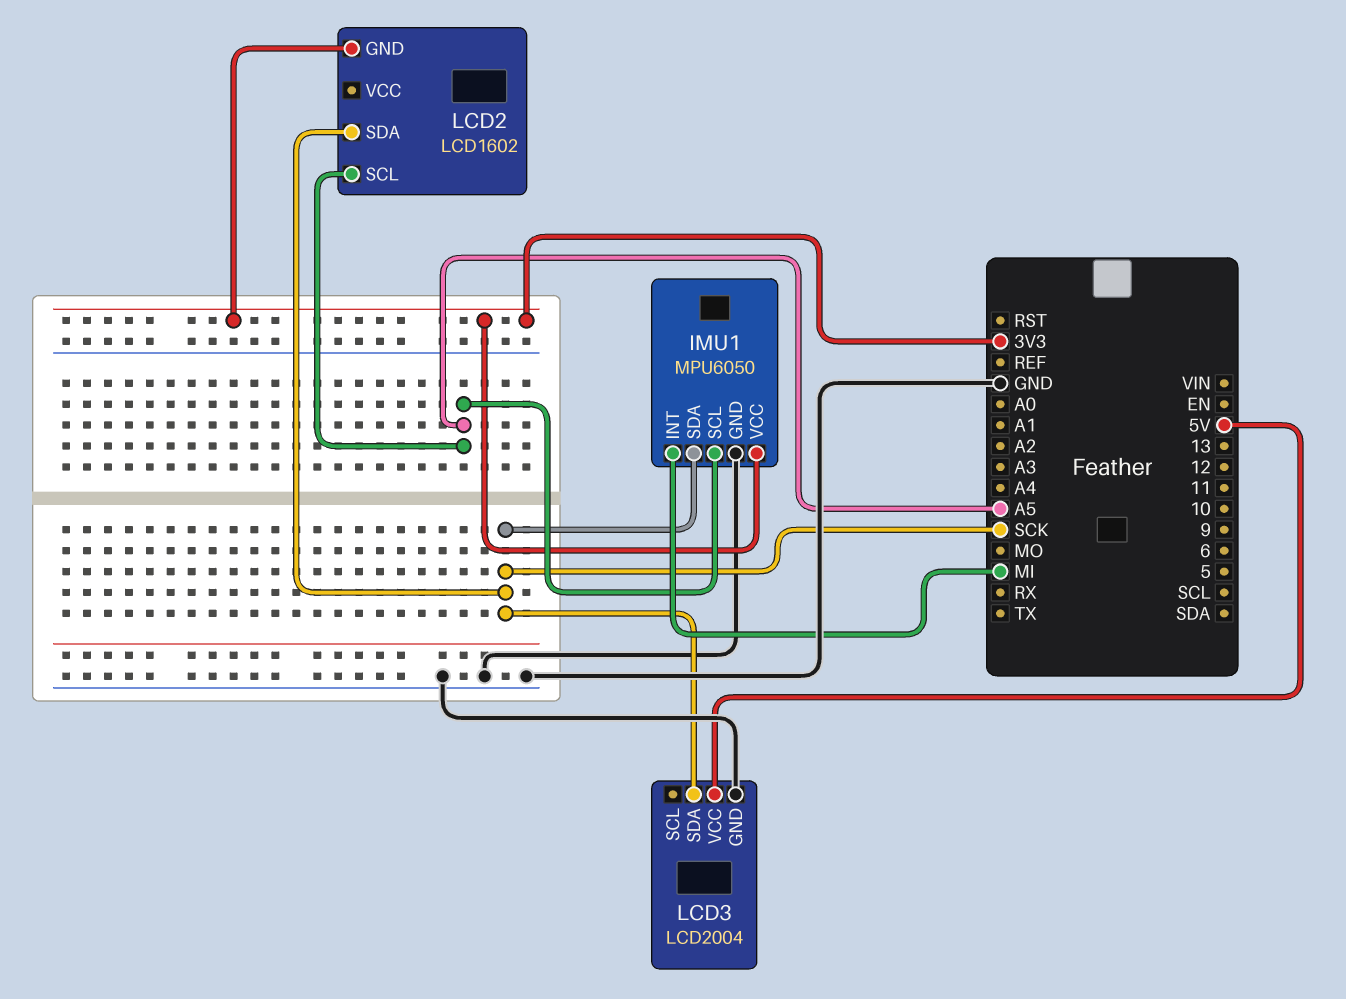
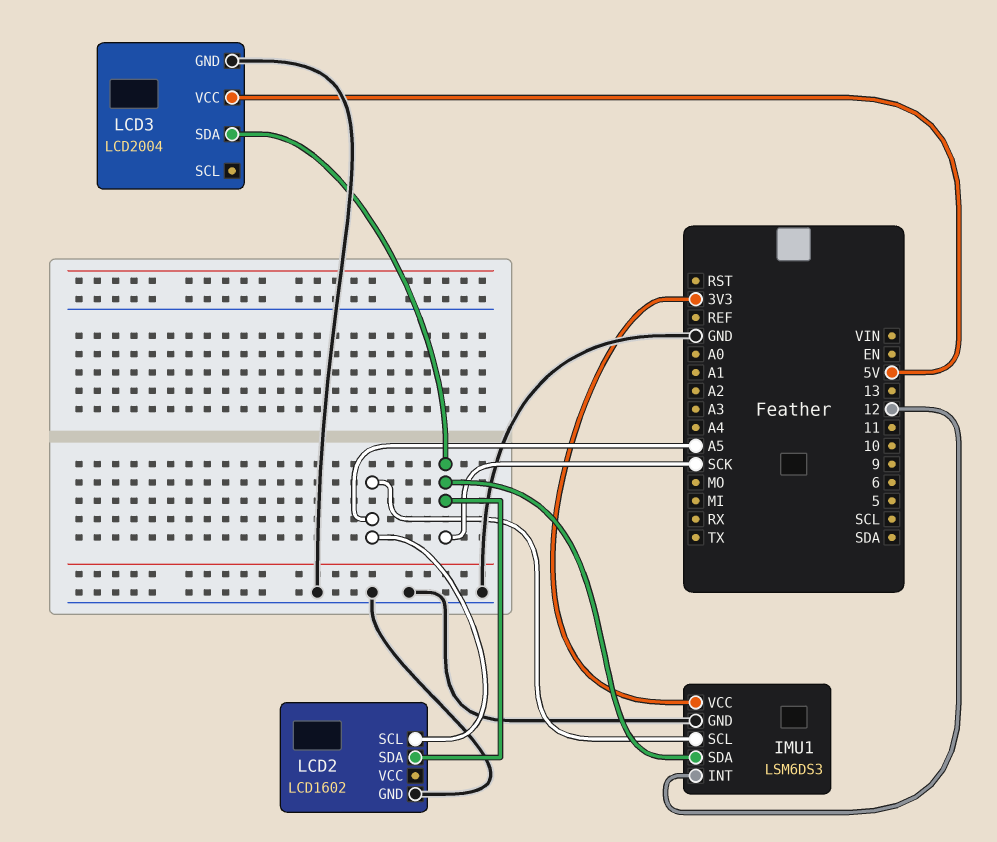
IMU1: MPU6050 -> LSM6DS3
IMU1 pin INT: MI -> 12
LCD2 pin GND: 3V3 -> GND

